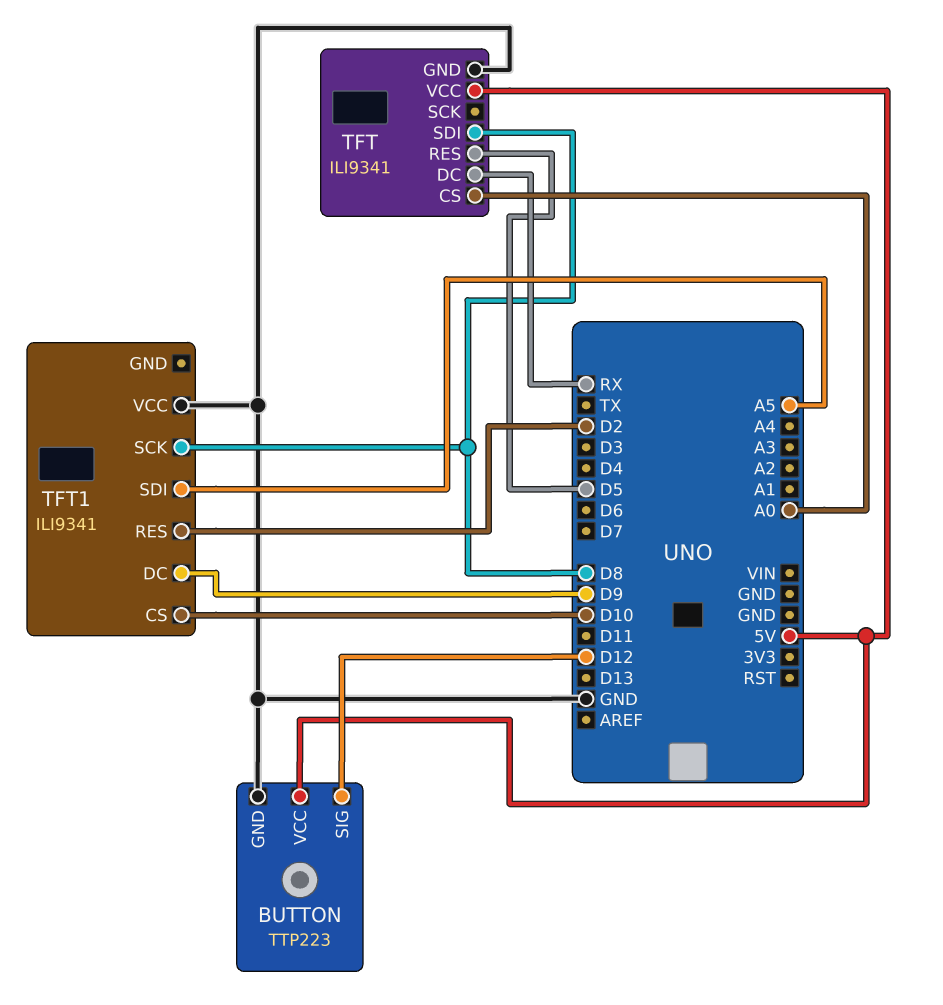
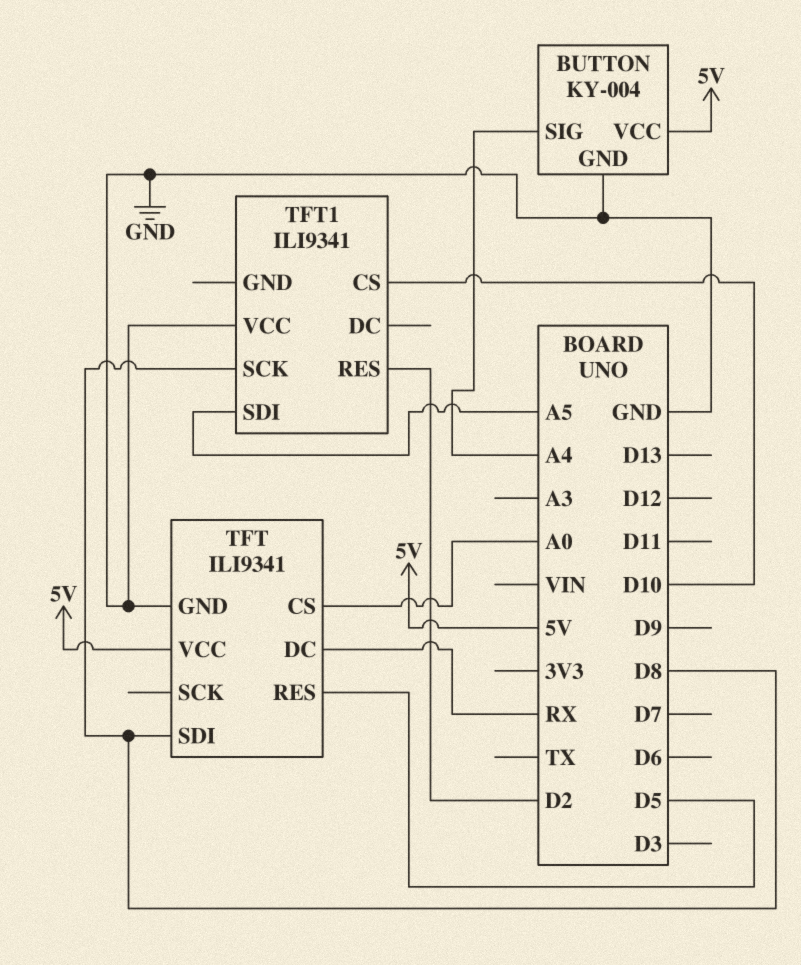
BUTTON: TTP223 -> KY-004
BUTTON pin SIG: D12 -> A4
TFT1 pin DC: D9 -> none

